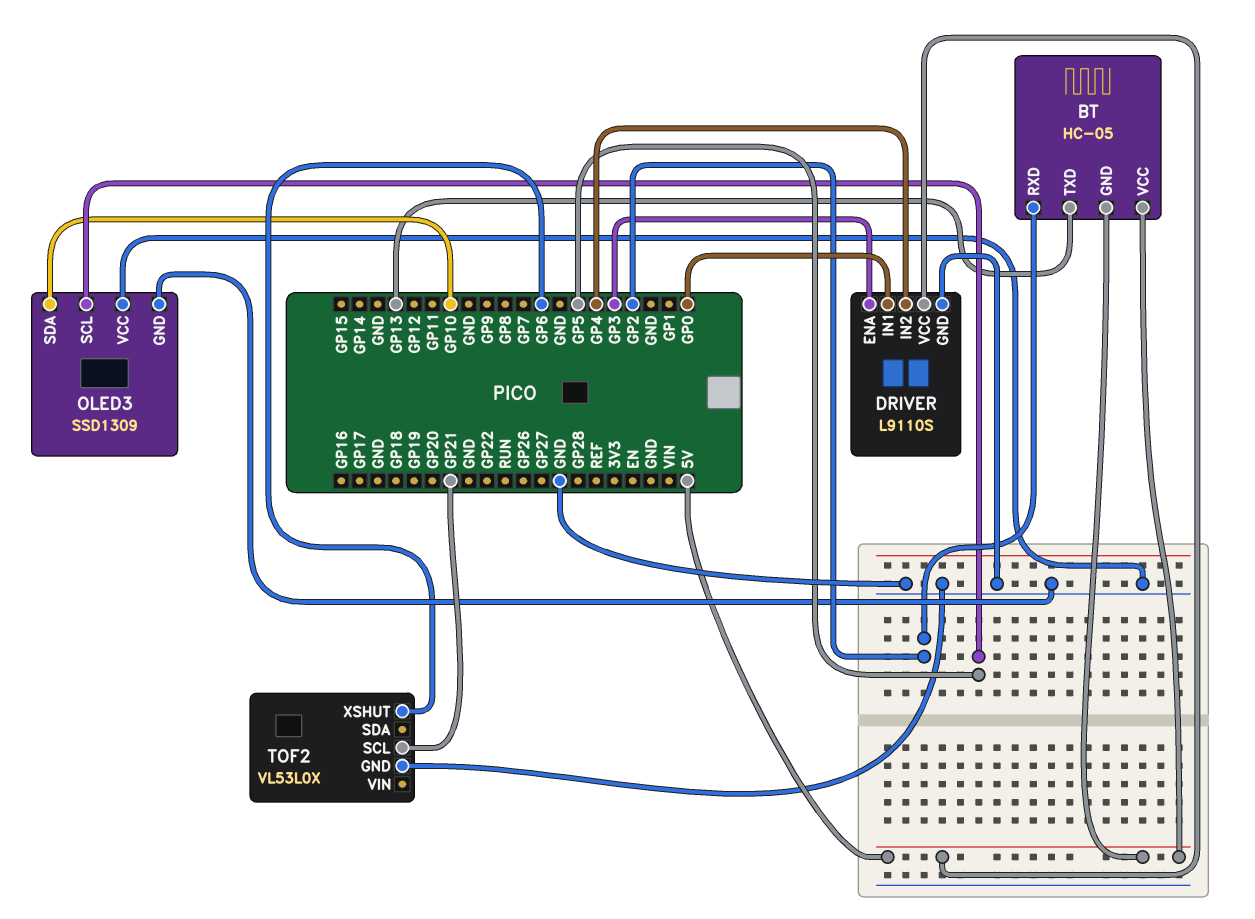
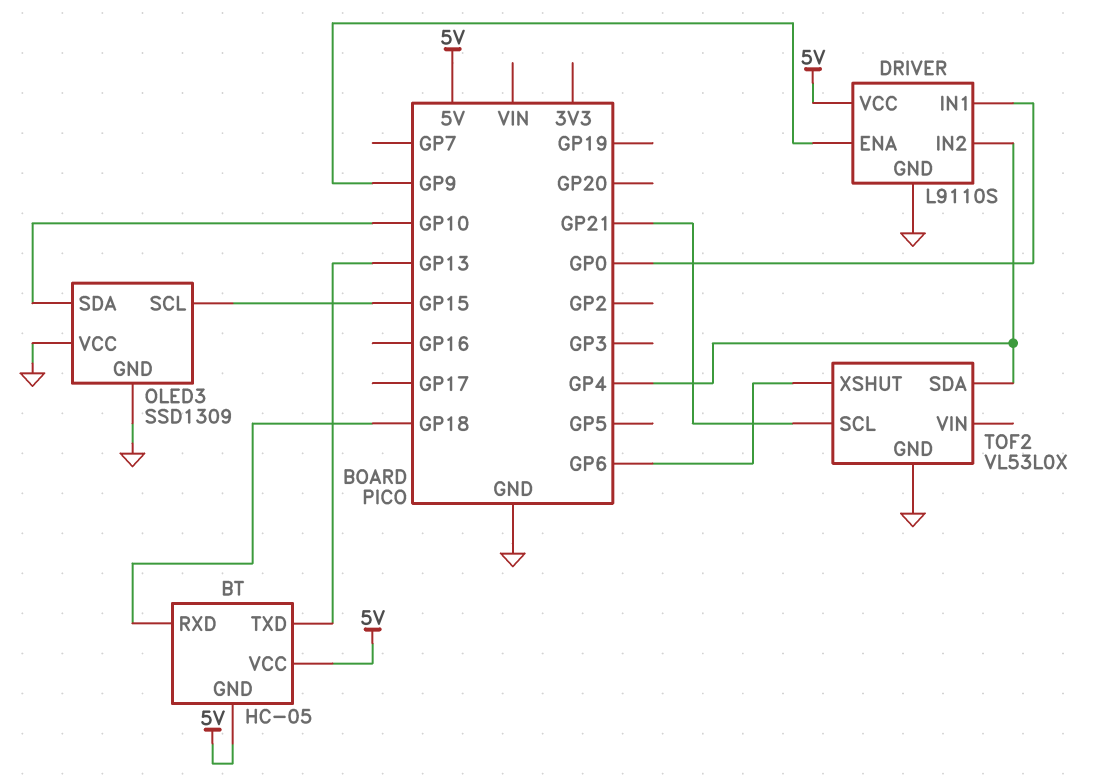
BT pin RXD: GP2 -> GP18
DRIVER pin ENA: GP3 -> GP9
OLED3 pin SCL: GP5 -> GP15
TOF2 pin SDA: none -> GP4

